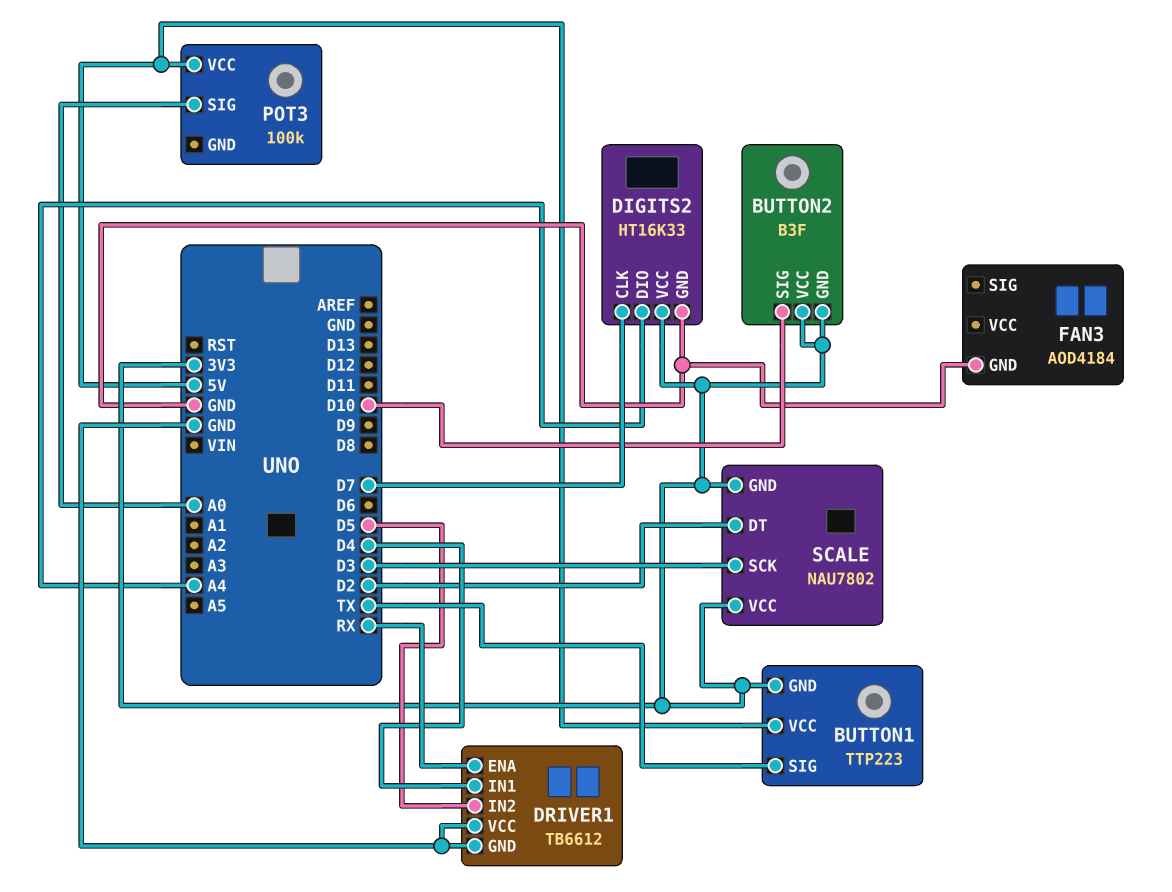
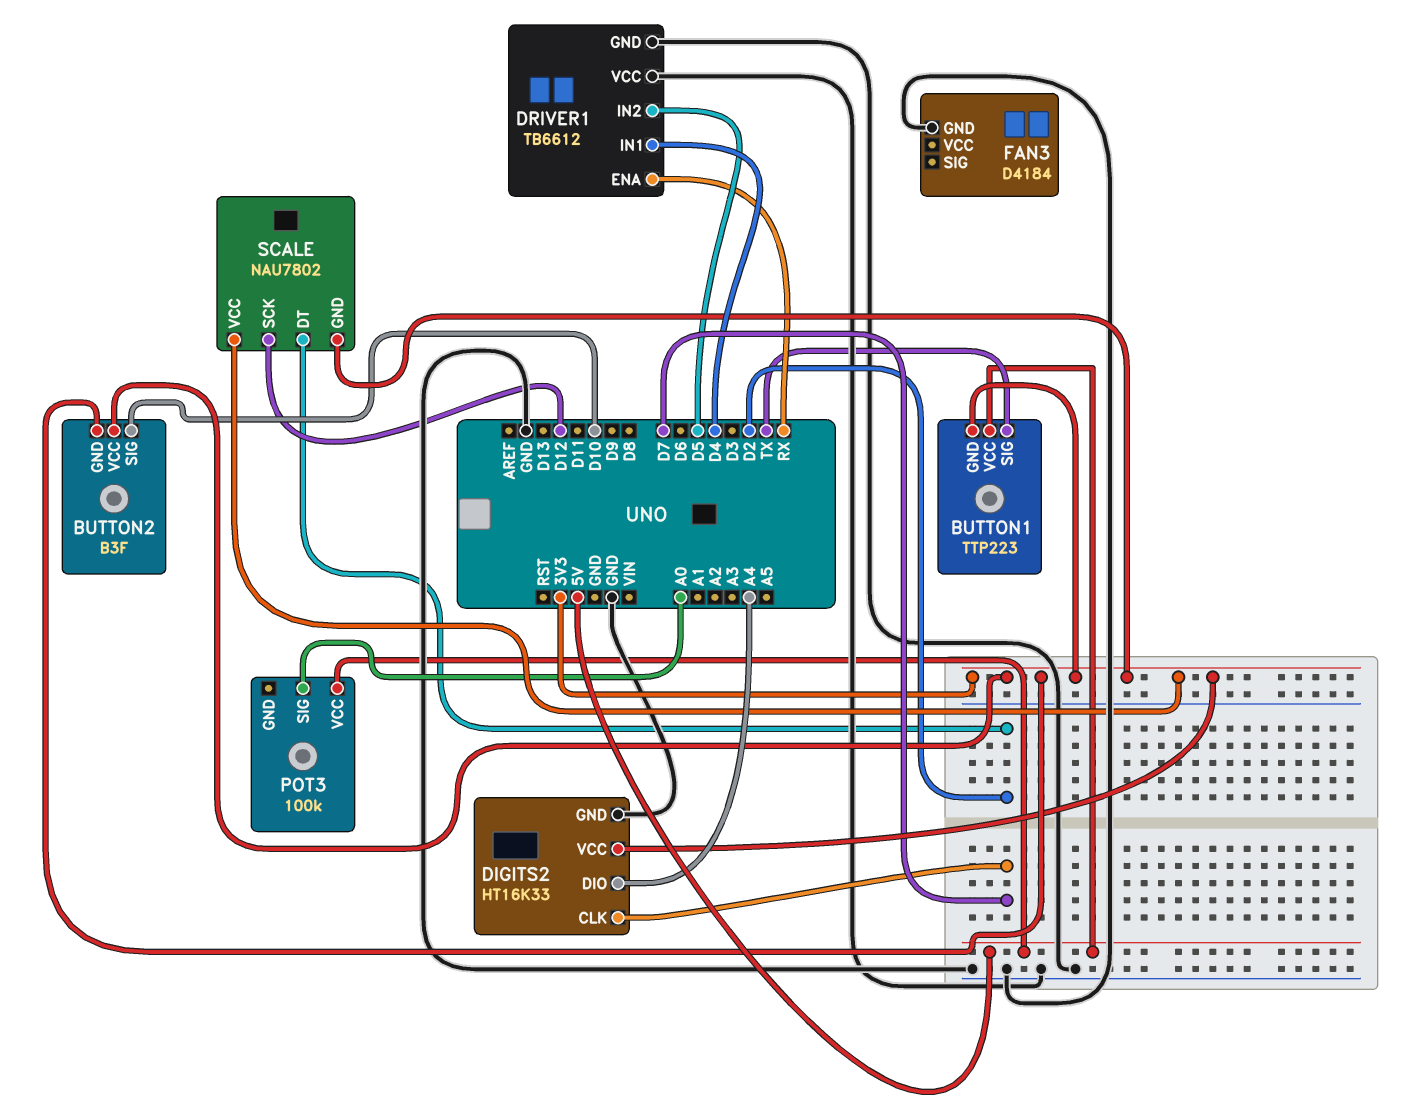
FAN3: AOD4184 -> D4184
SCALE pin SCK: D3 -> D12

